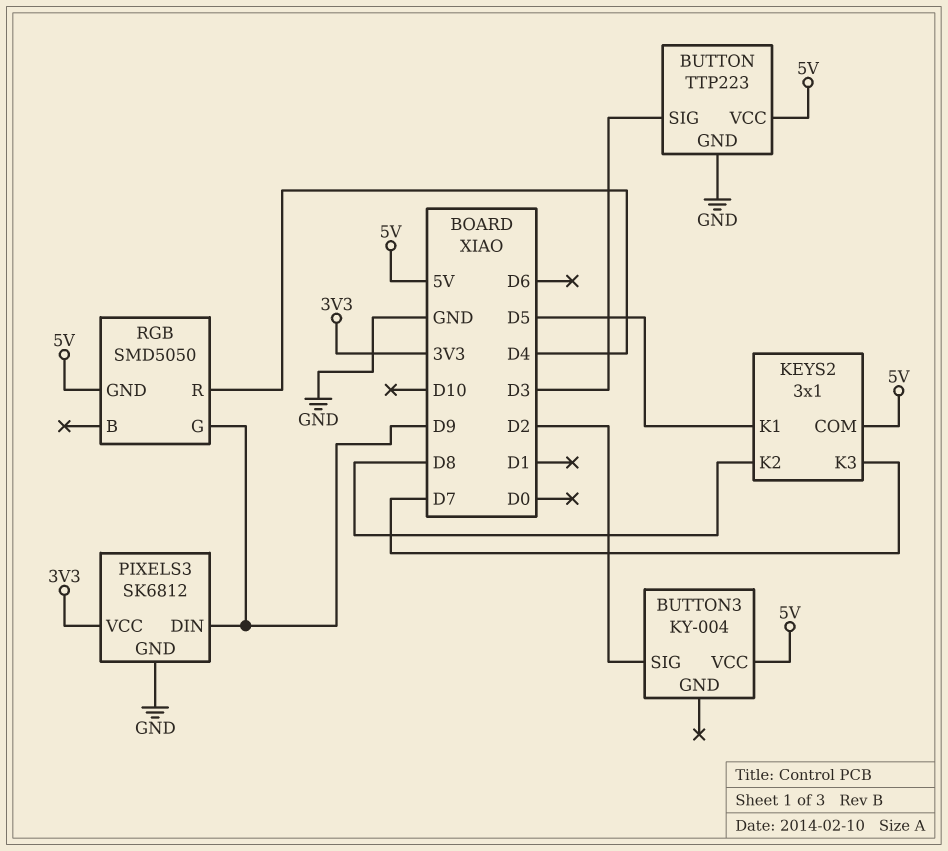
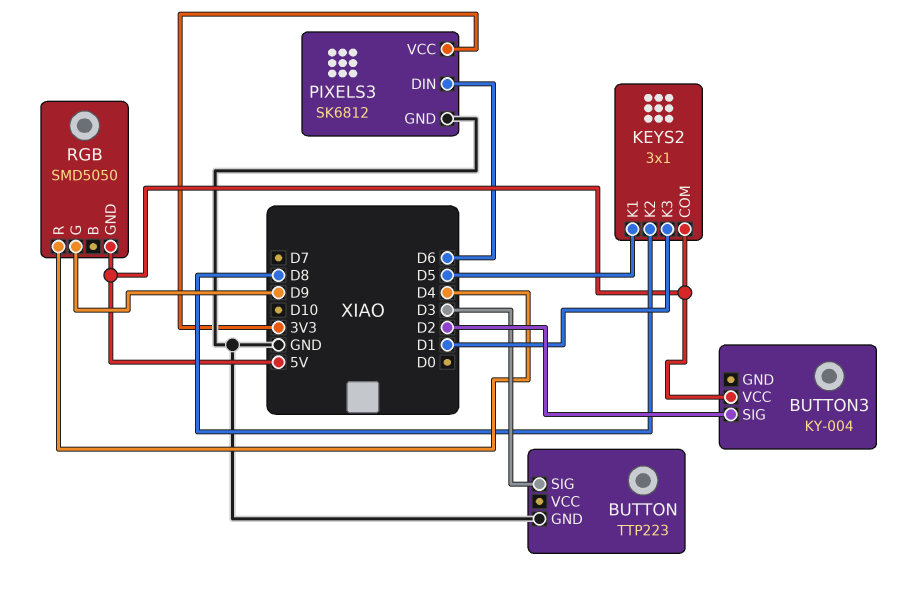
BUTTON pin VCC: 5V -> none
KEYS2 pin K3: D7 -> D1
PIXELS3 pin DIN: D9 -> D6

